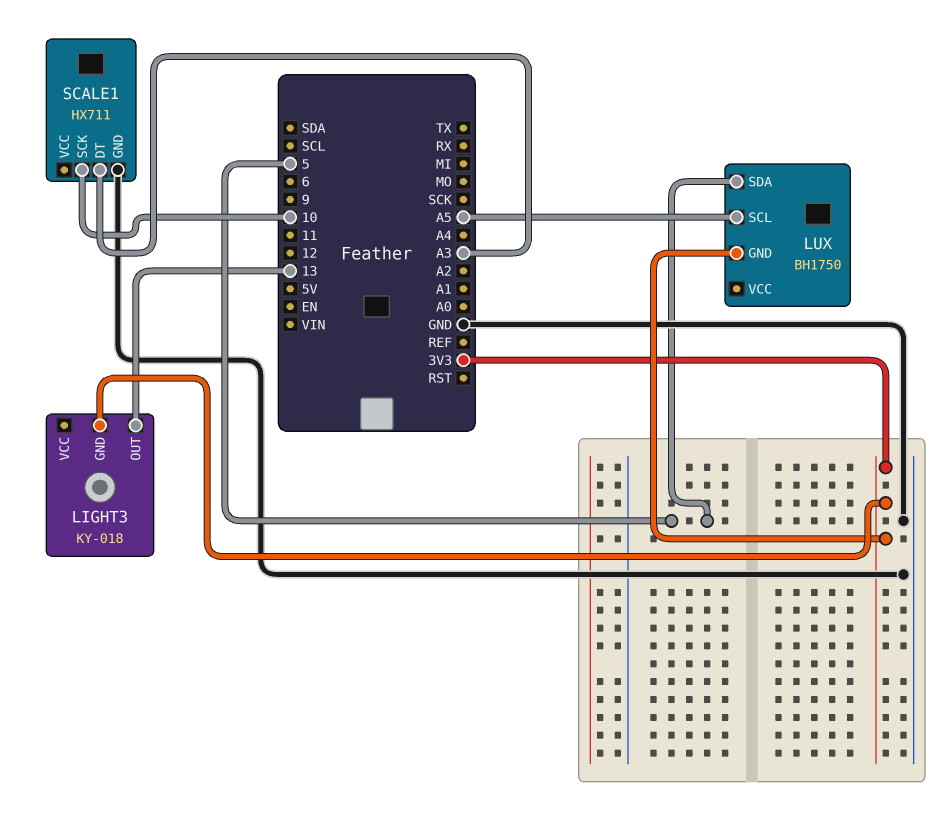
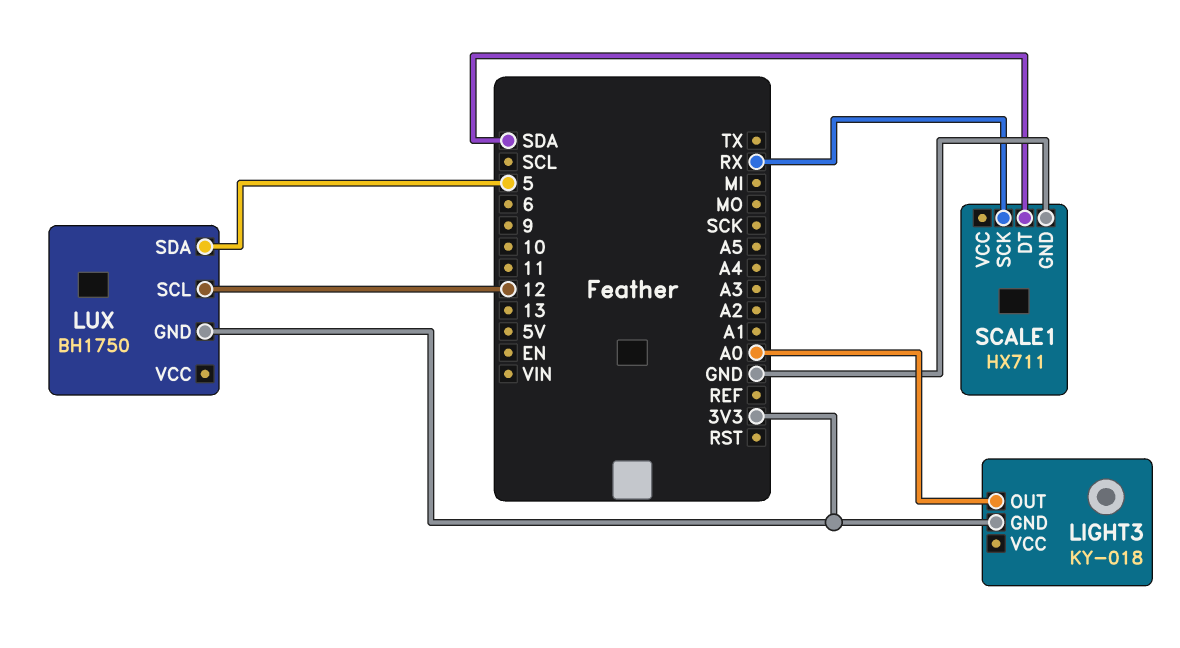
LIGHT3 pin OUT: 13 -> A0
LUX pin SCL: A5 -> 12
SCALE1 pin DT: A3 -> SDA
SCALE1 pin SCK: 10 -> RX

